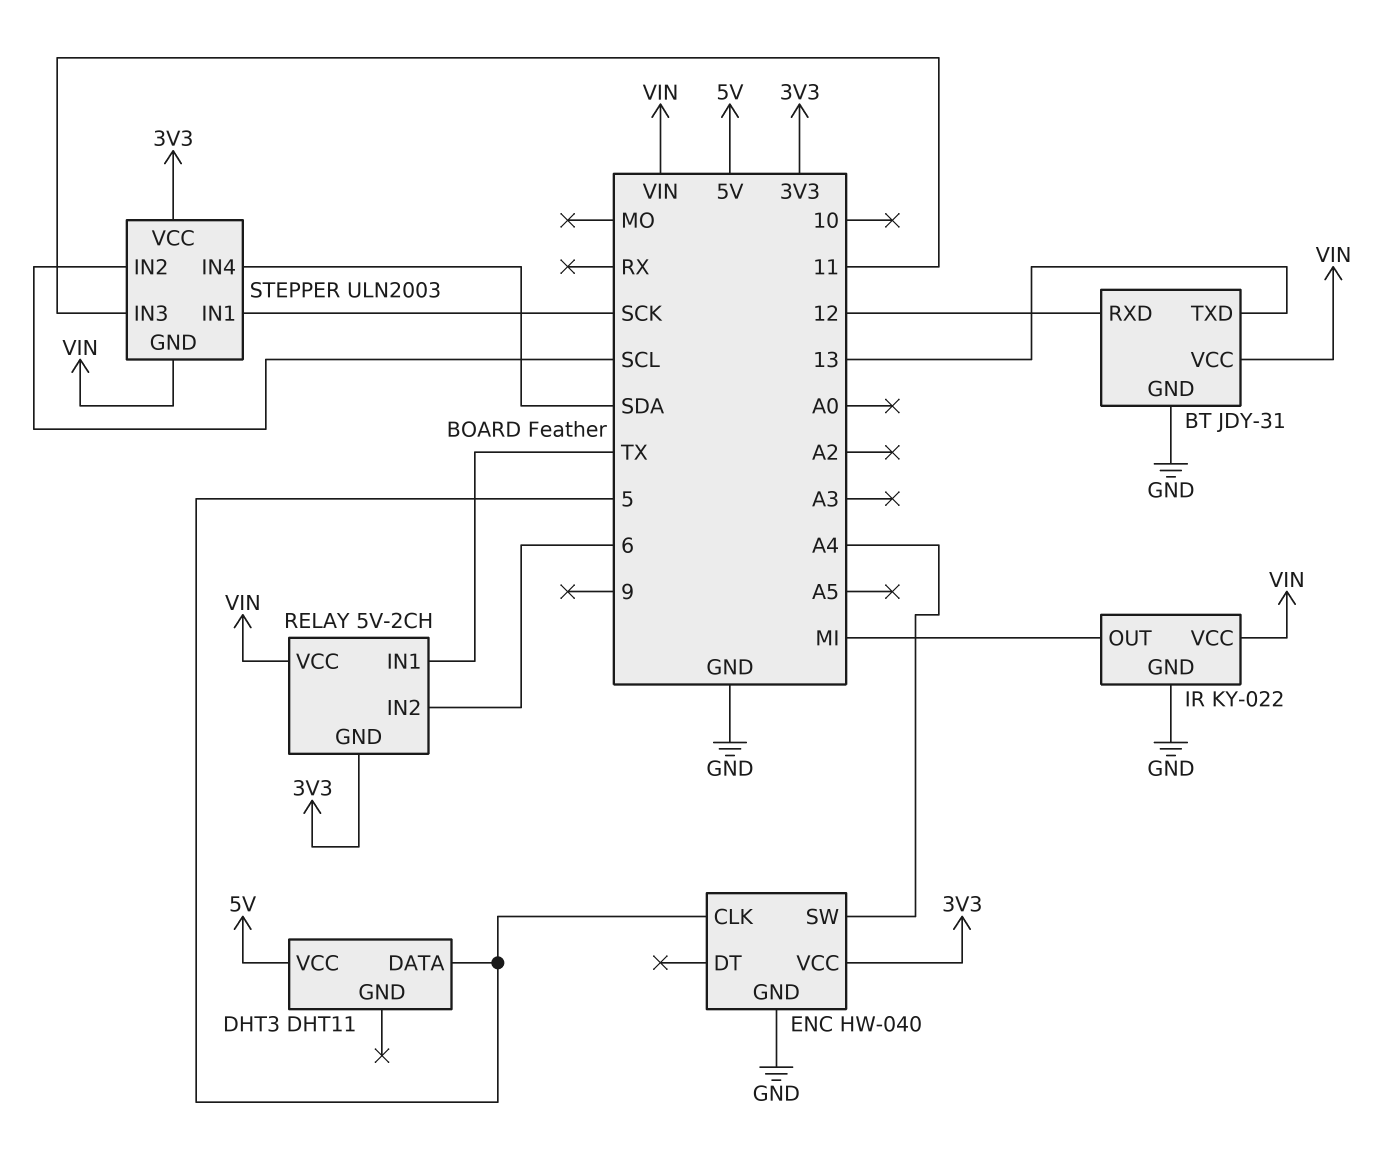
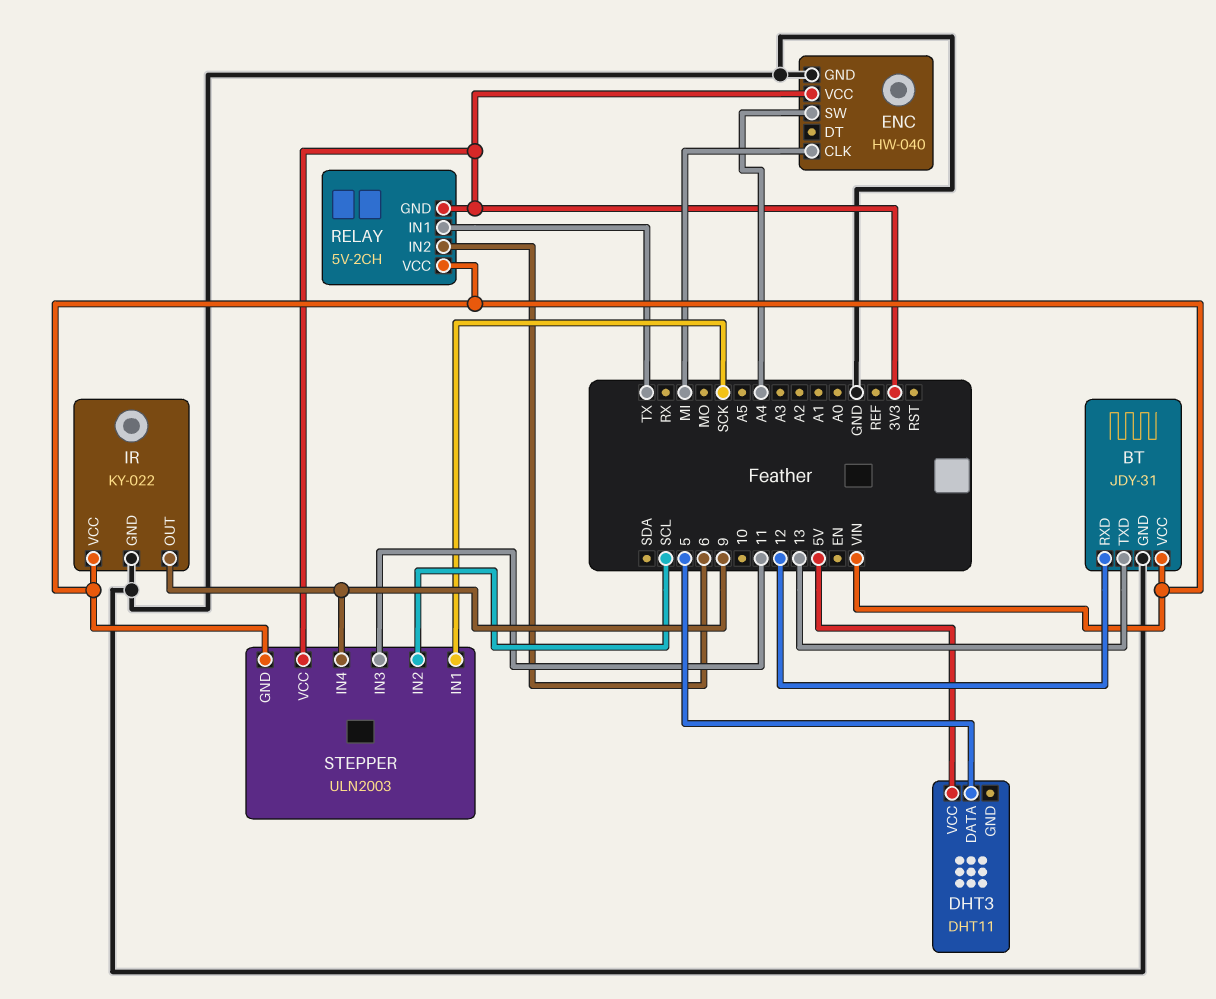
ENC pin CLK: 5 -> MI
IR pin OUT: MI -> 9
STEPPER pin IN4: SDA -> 9

